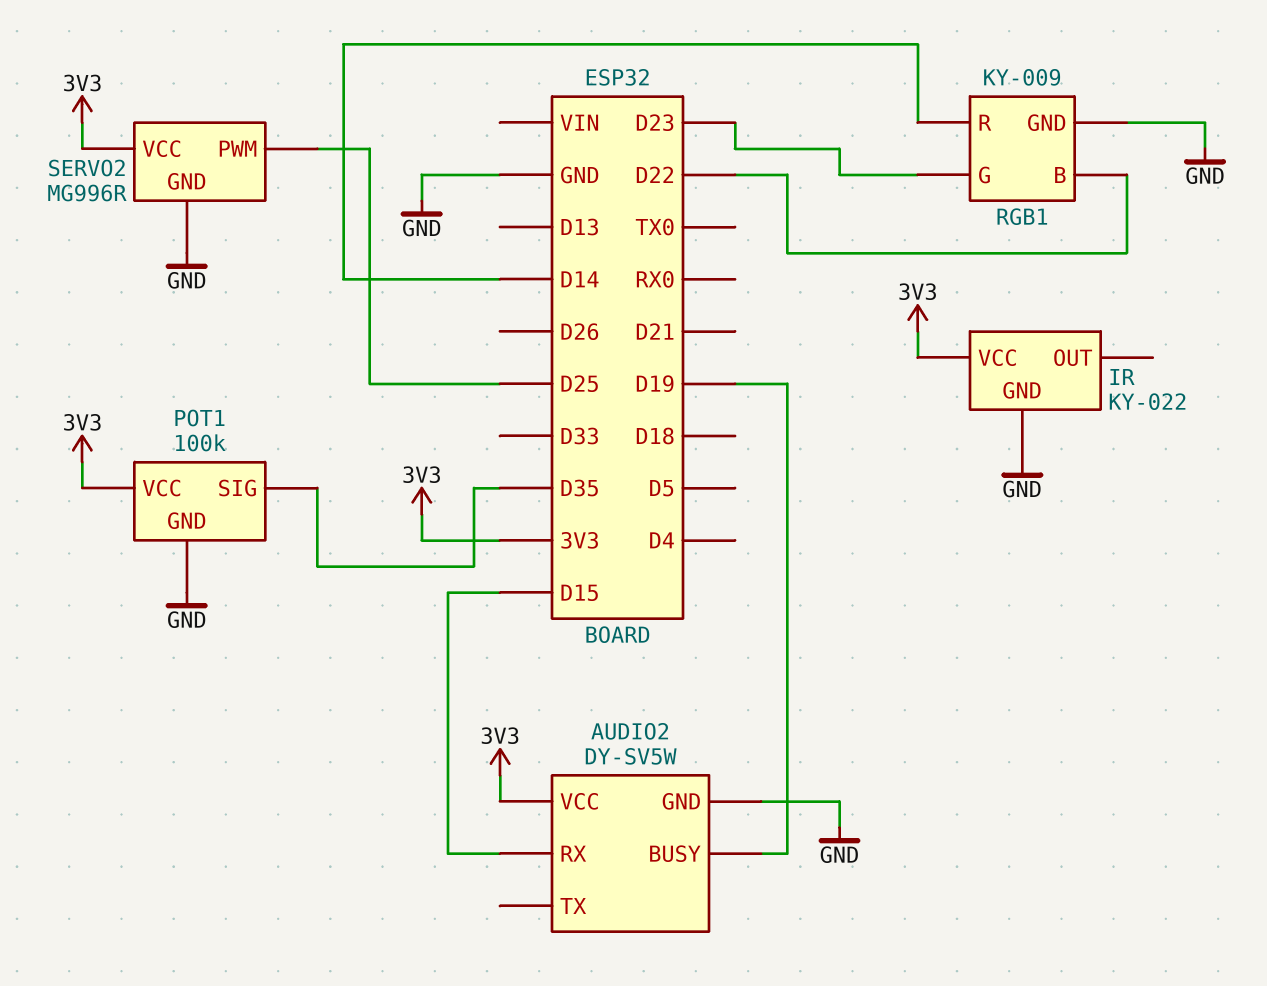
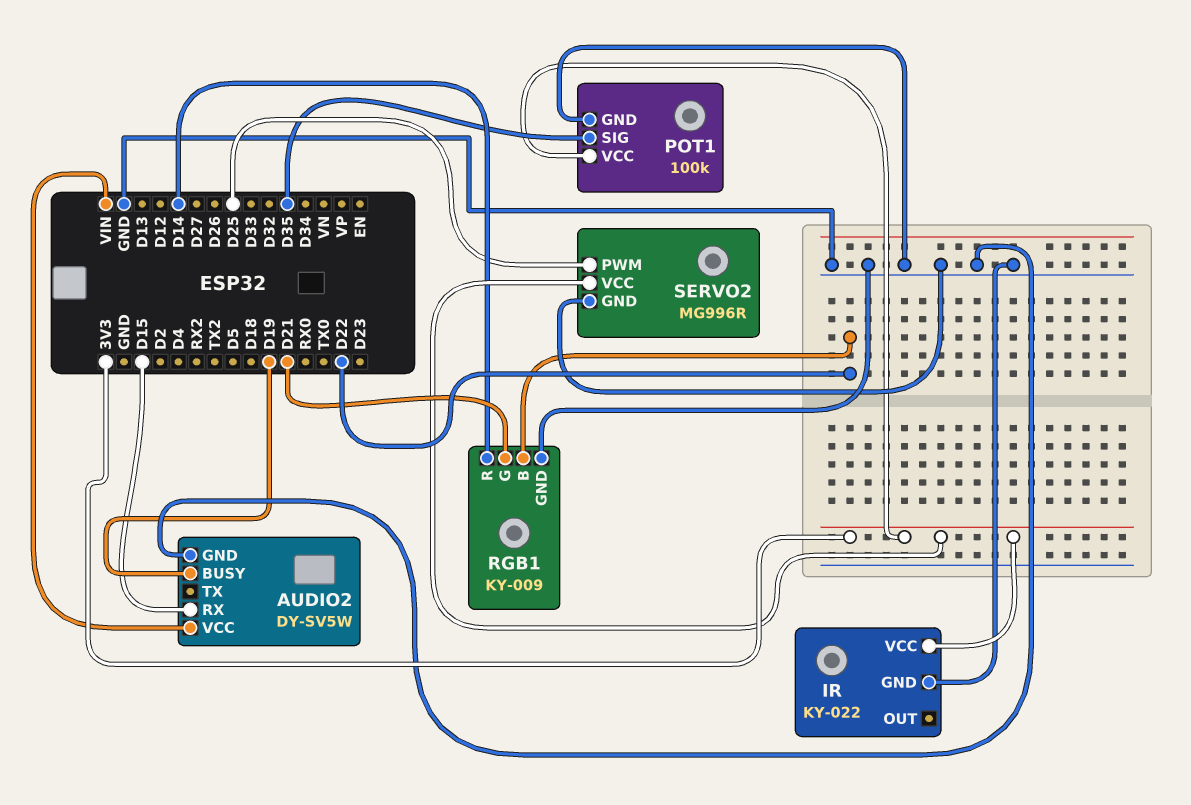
AUDIO2 pin VCC: 3V3 -> VIN
RGB1 pin G: D23 -> D21

